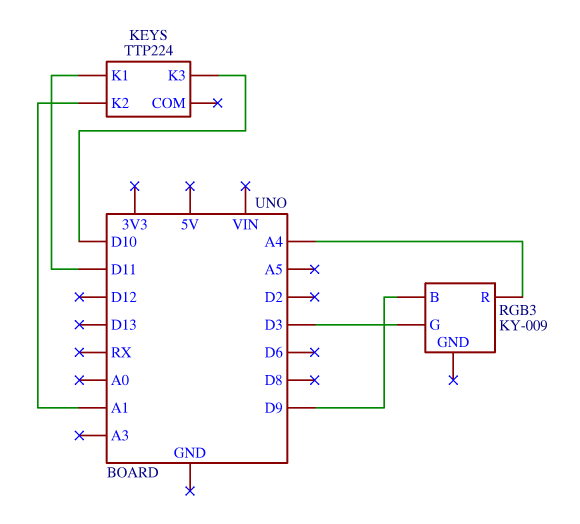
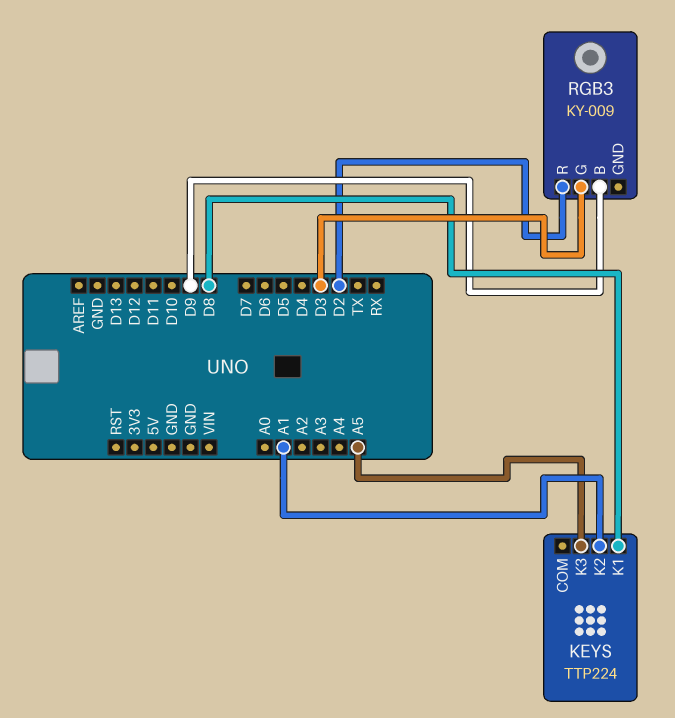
KEYS pin K1: D11 -> D8
KEYS pin K3: D10 -> A5
RGB3 pin R: A4 -> D2

